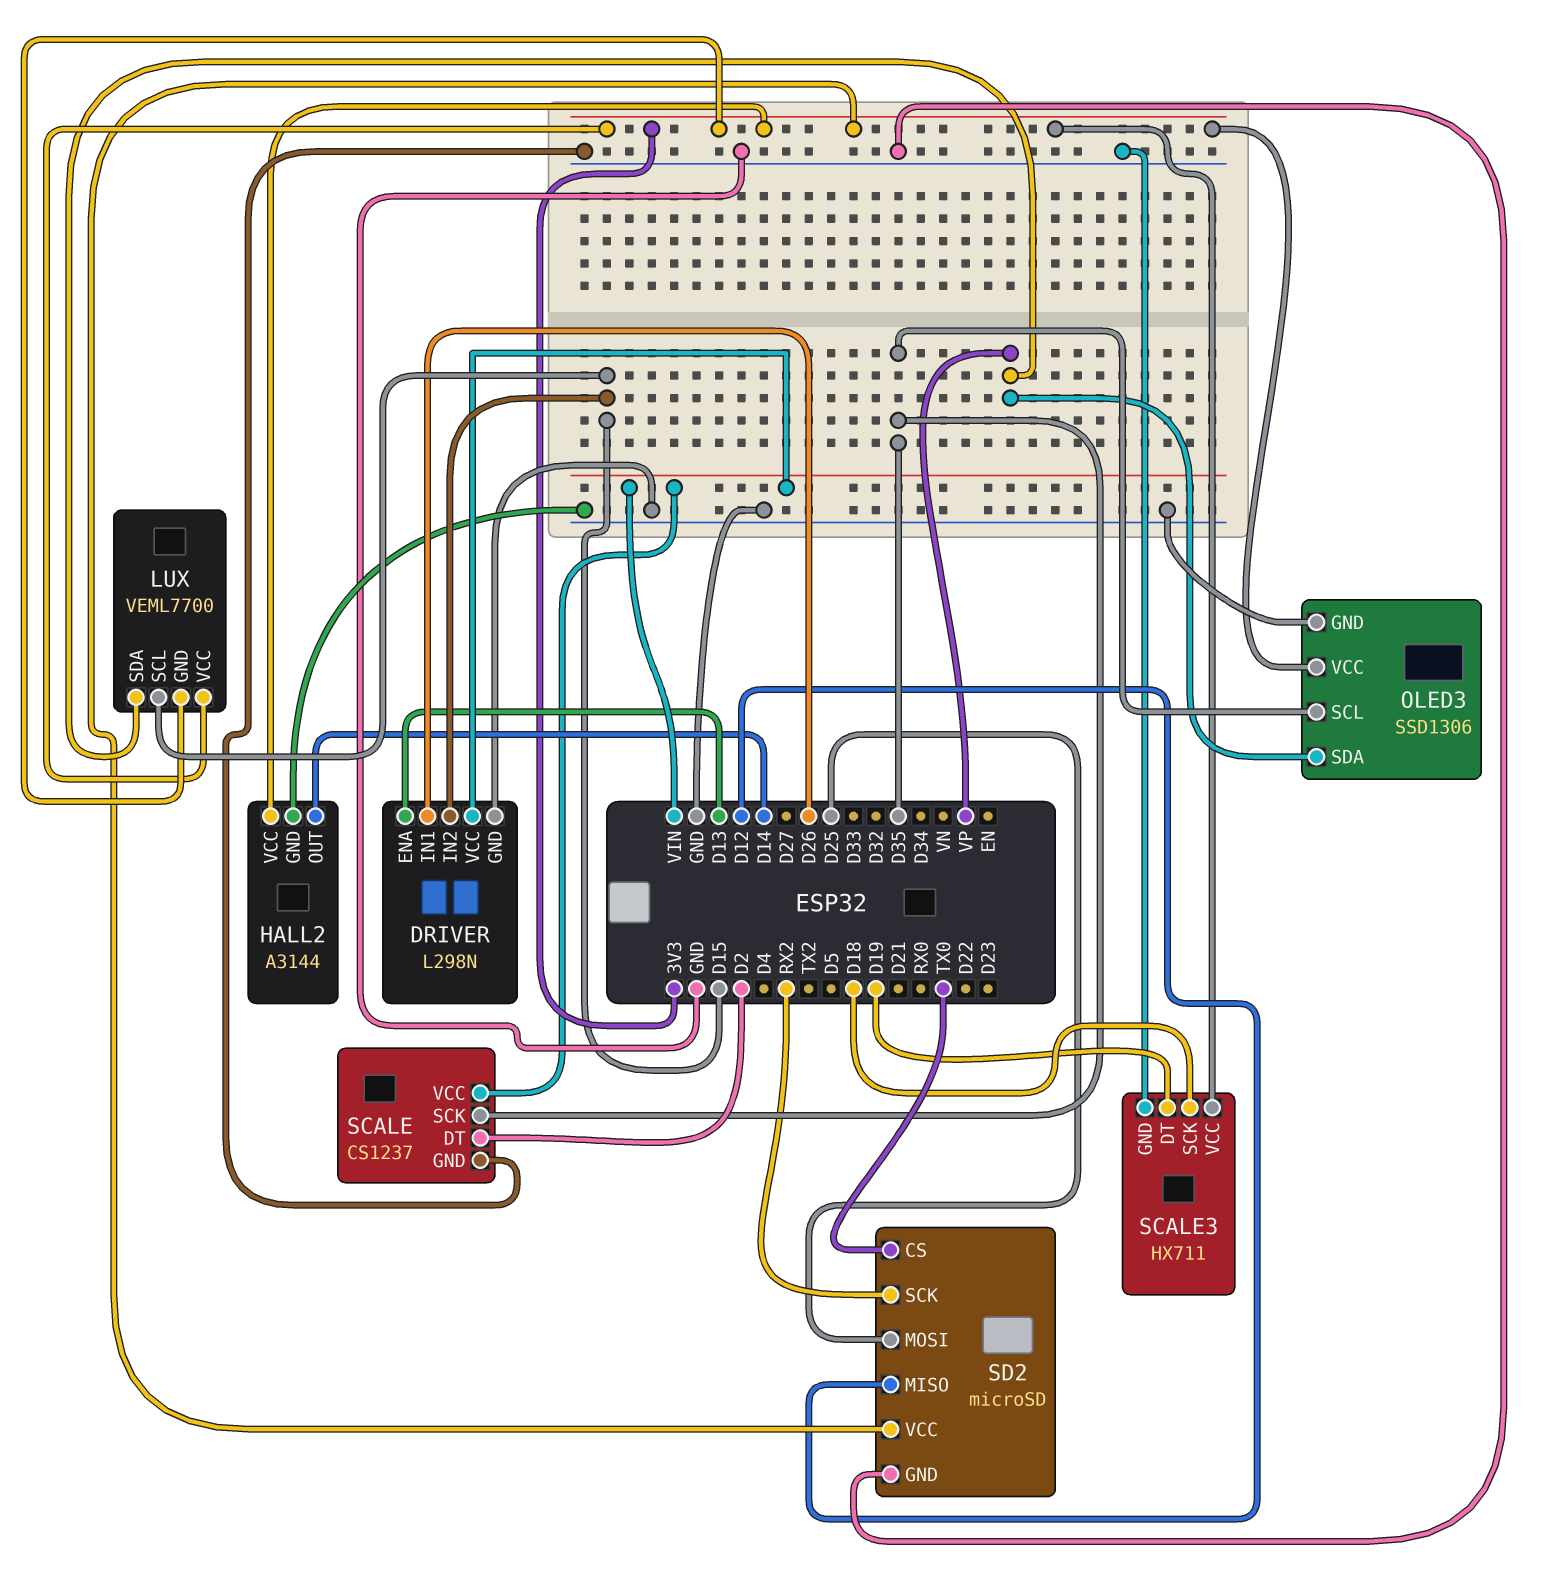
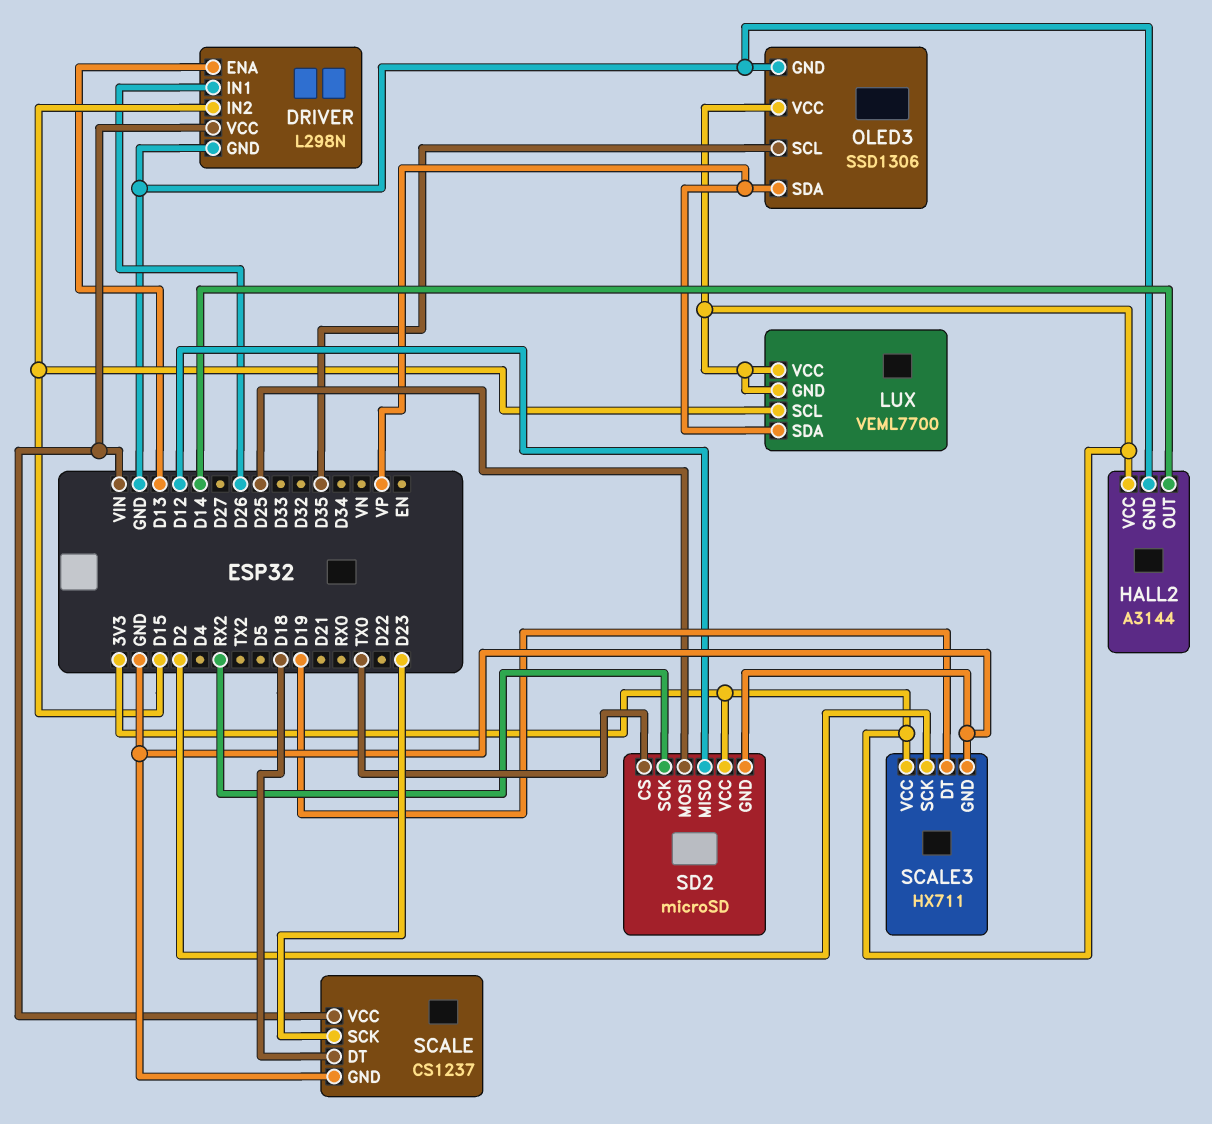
SCALE pin DT: D2 -> D18
SCALE pin SCK: D35 -> D23
SCALE3 pin SCK: D18 -> D2

